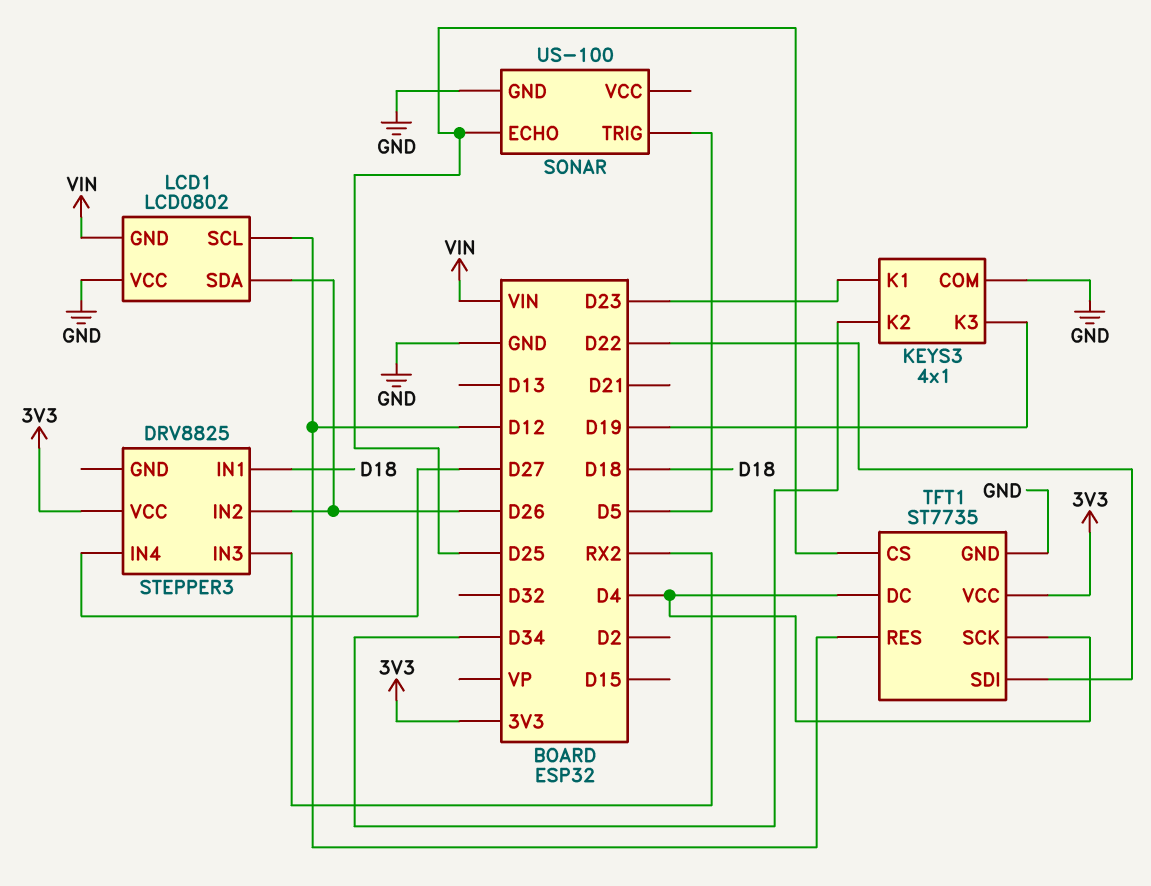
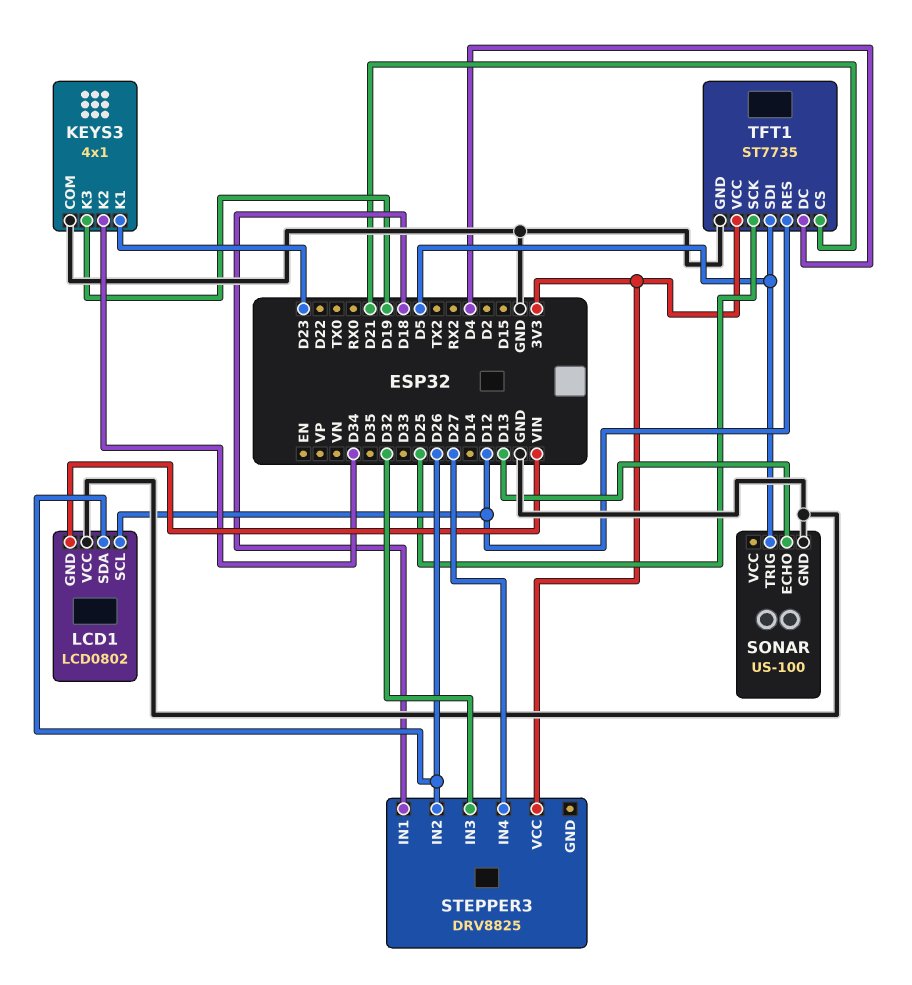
SONAR pin ECHO: D25 -> D13
STEPPER3 pin IN3: RX2 -> D32
TFT1 pin CS: D25 -> D21
TFT1 pin SCK: D4 -> D25
TFT1 pin SDI: D22 -> D5

